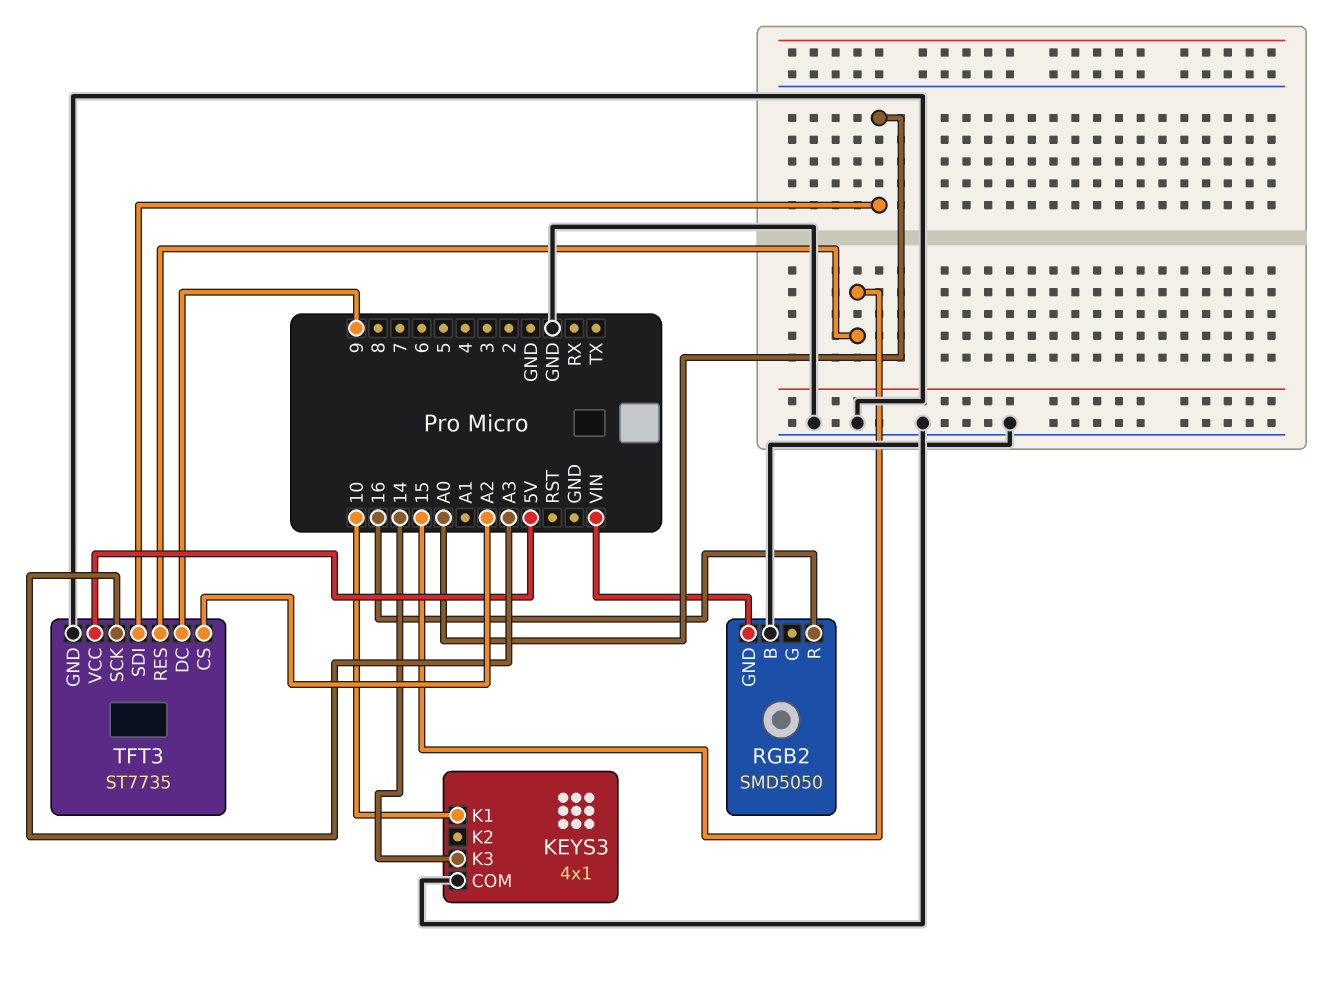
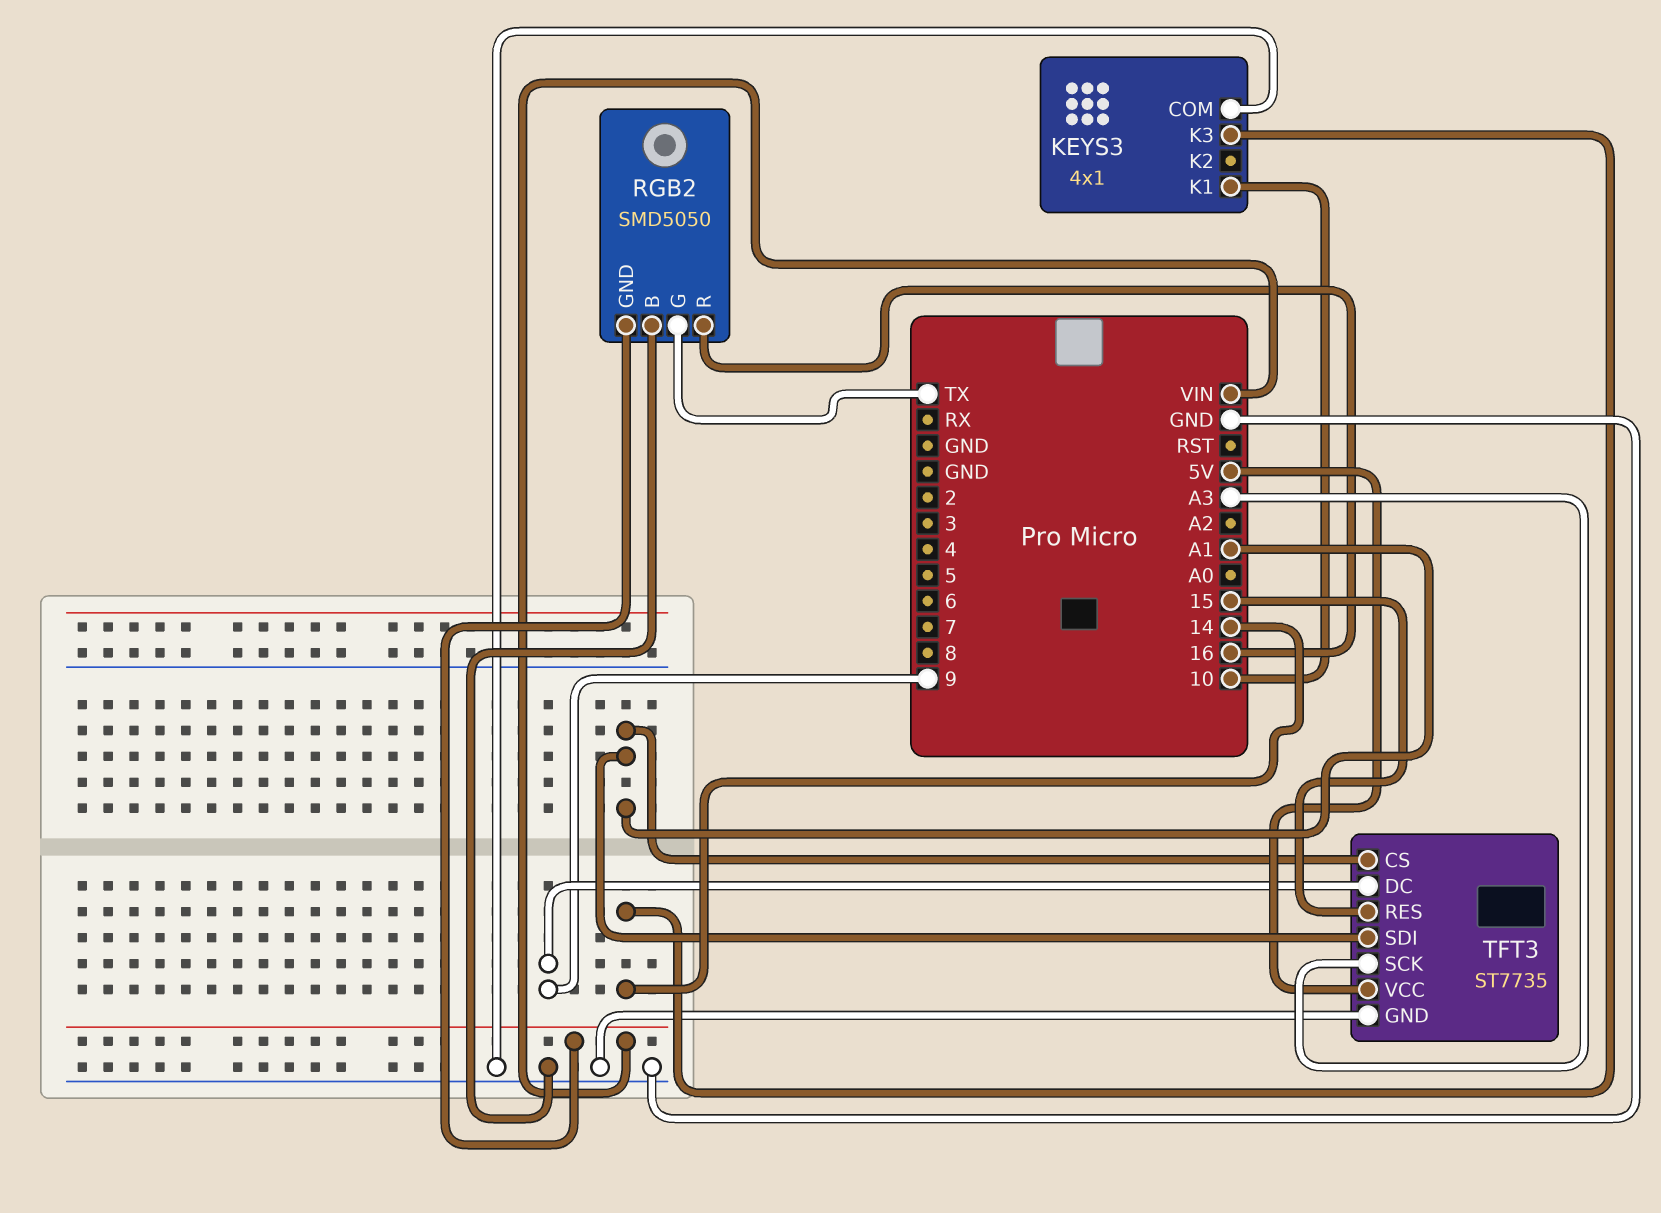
RGB2 pin G: none -> TX
TFT3 pin CS: A2 -> A1
TFT3 pin SDI: A0 -> A1

